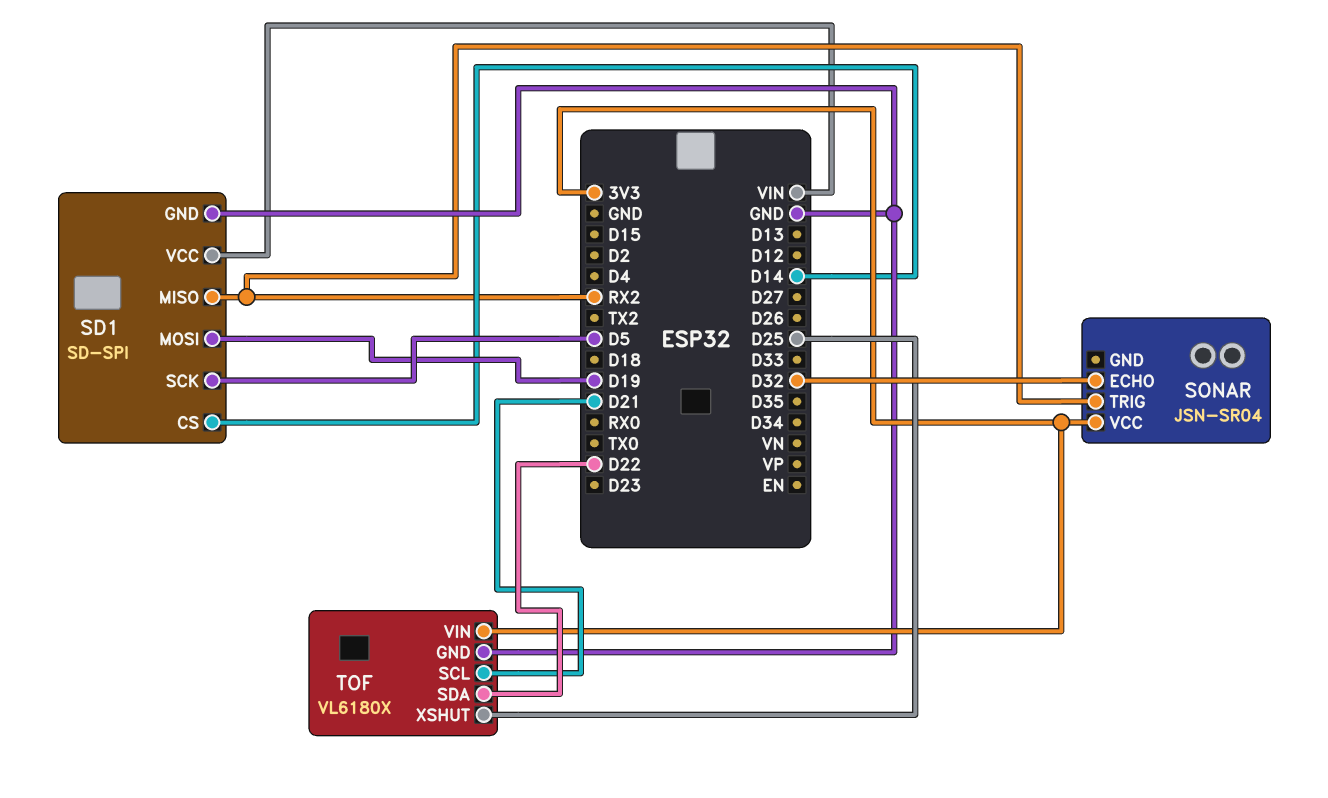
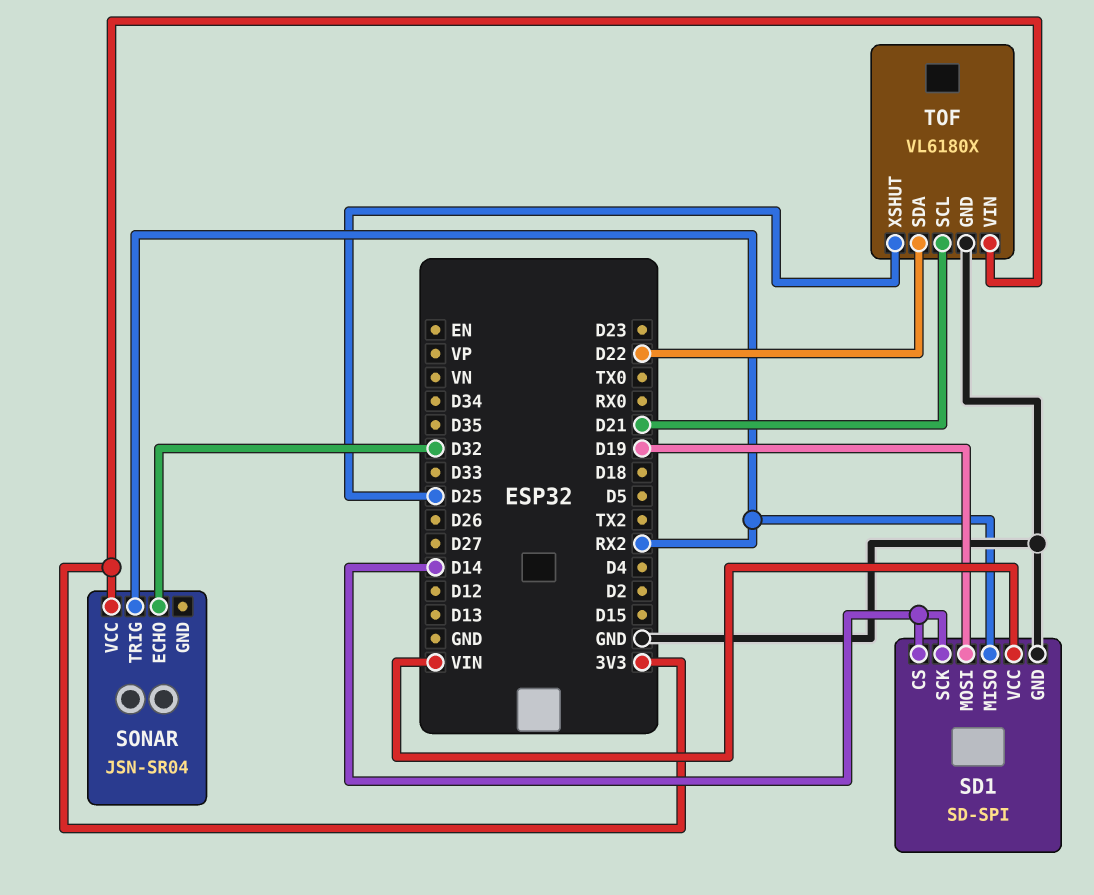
SD1 pin SCK: D5 -> D14

